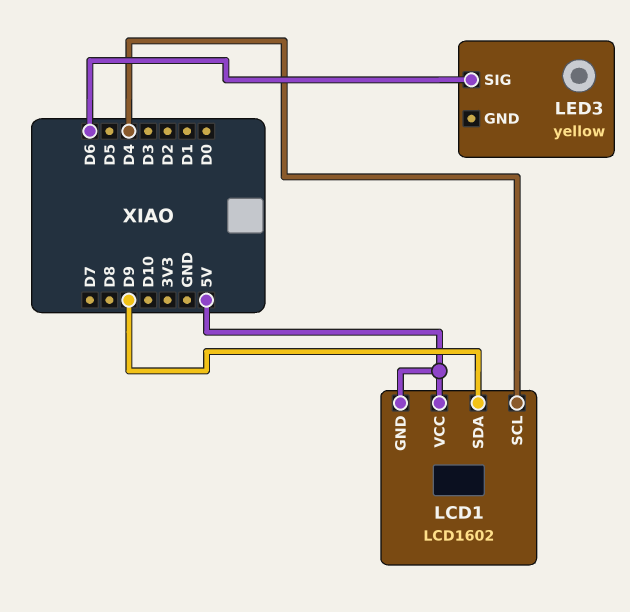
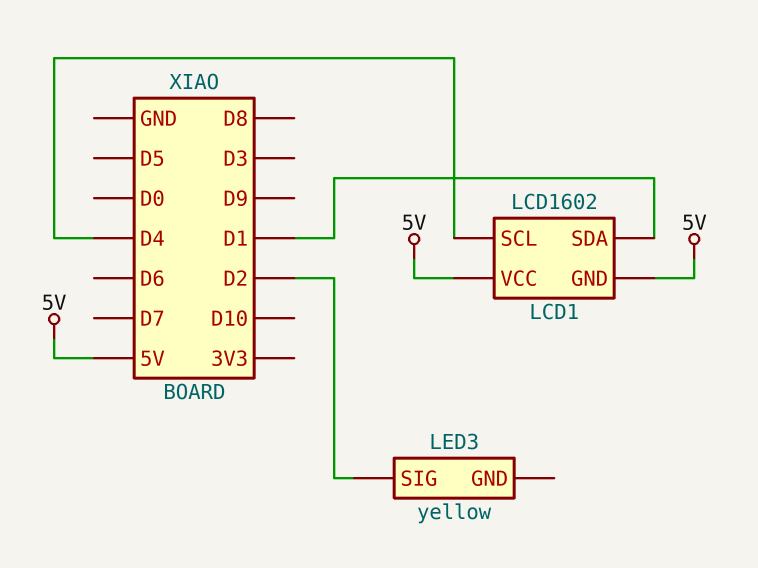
LCD1 pin SDA: D9 -> D1
LED3 pin SIG: D6 -> D2

